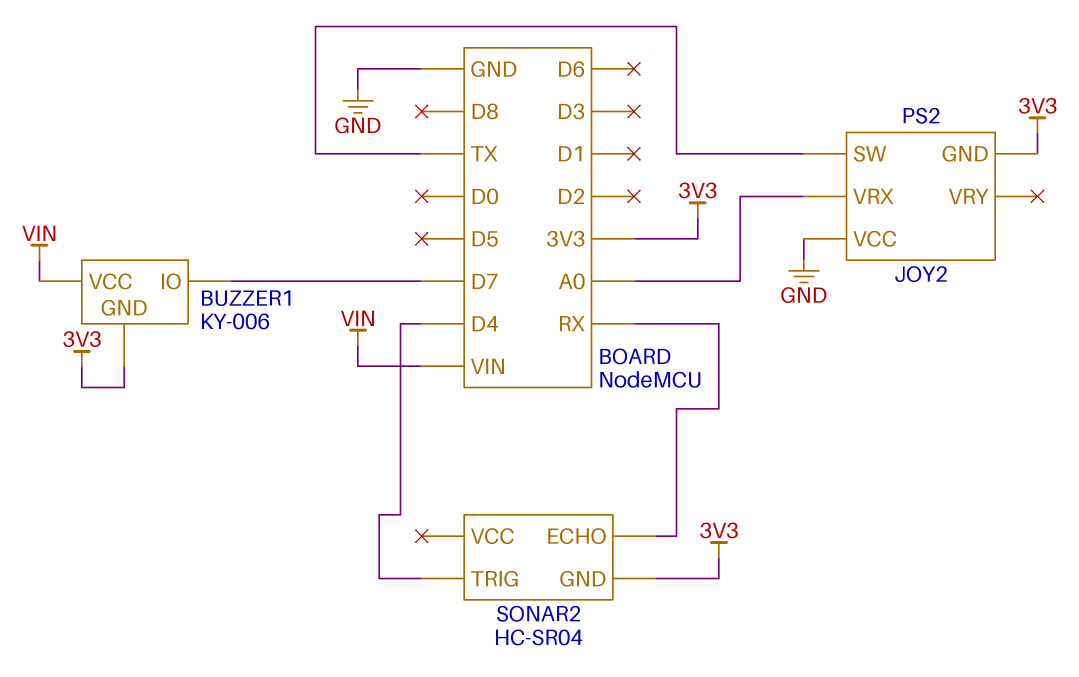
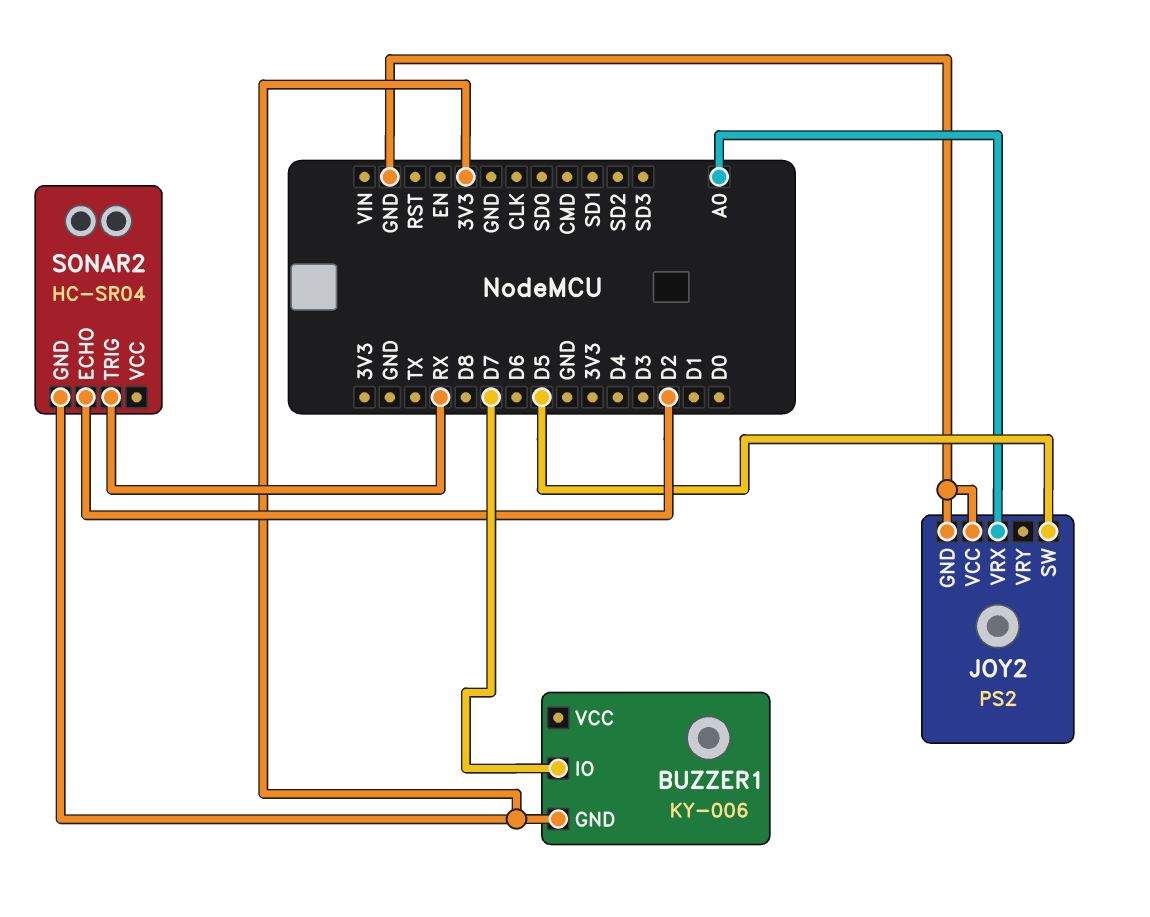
BUZZER1 pin VCC: VIN -> none
JOY2 pin GND: 3V3 -> GND
JOY2 pin SW: TX -> D5
SONAR2 pin ECHO: RX -> D2
SONAR2 pin TRIG: D4 -> RX

